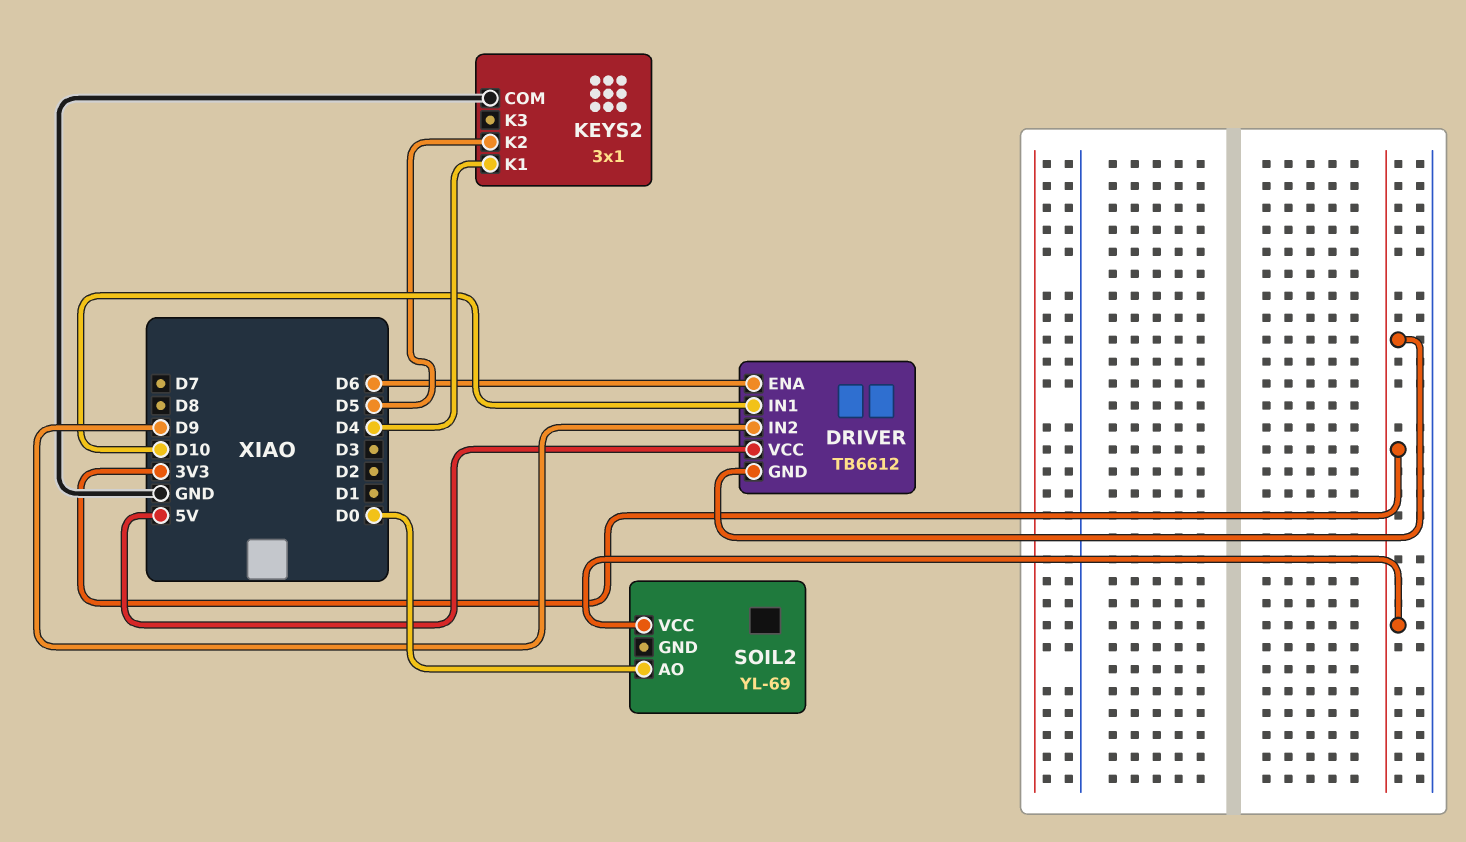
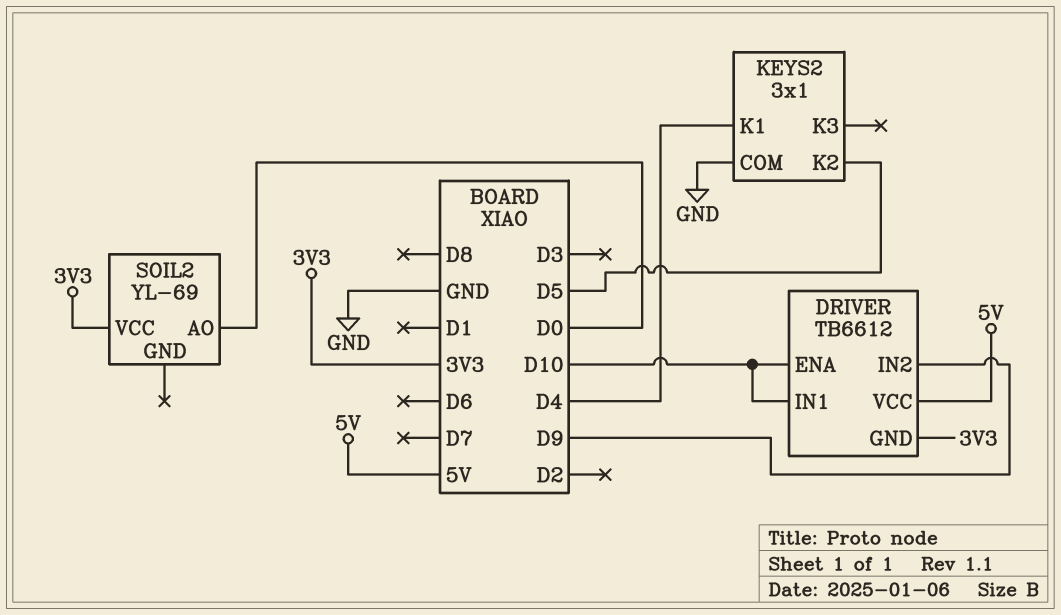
DRIVER pin ENA: D6 -> D10

